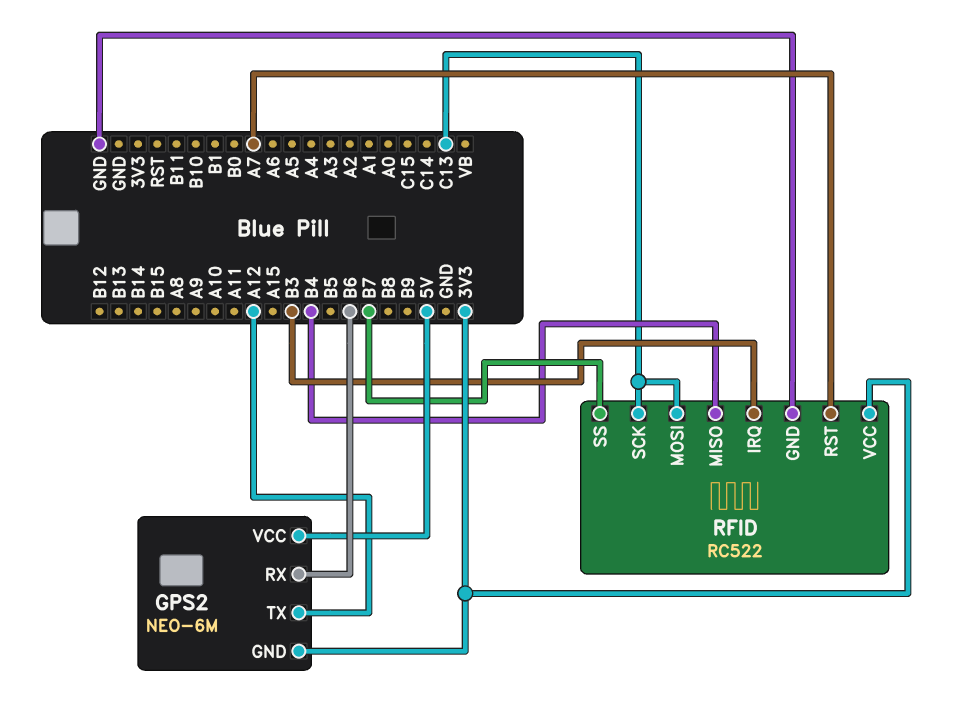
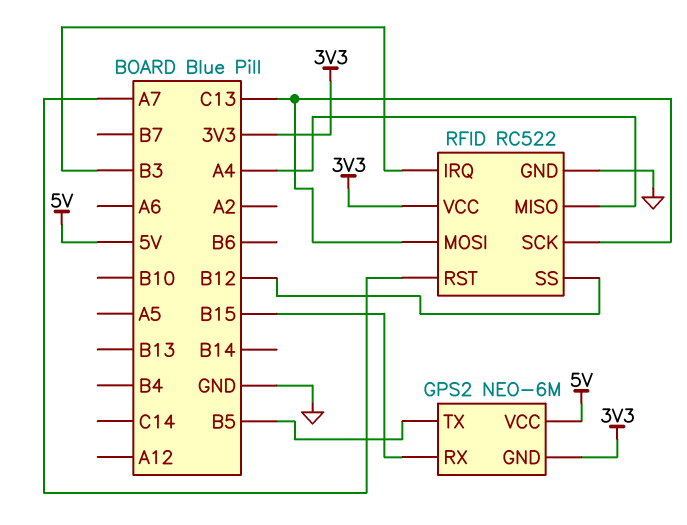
GPS2 pin RX: B6 -> B15
GPS2 pin TX: A12 -> B5
RFID pin MISO: B4 -> A4
RFID pin SS: B7 -> B12

